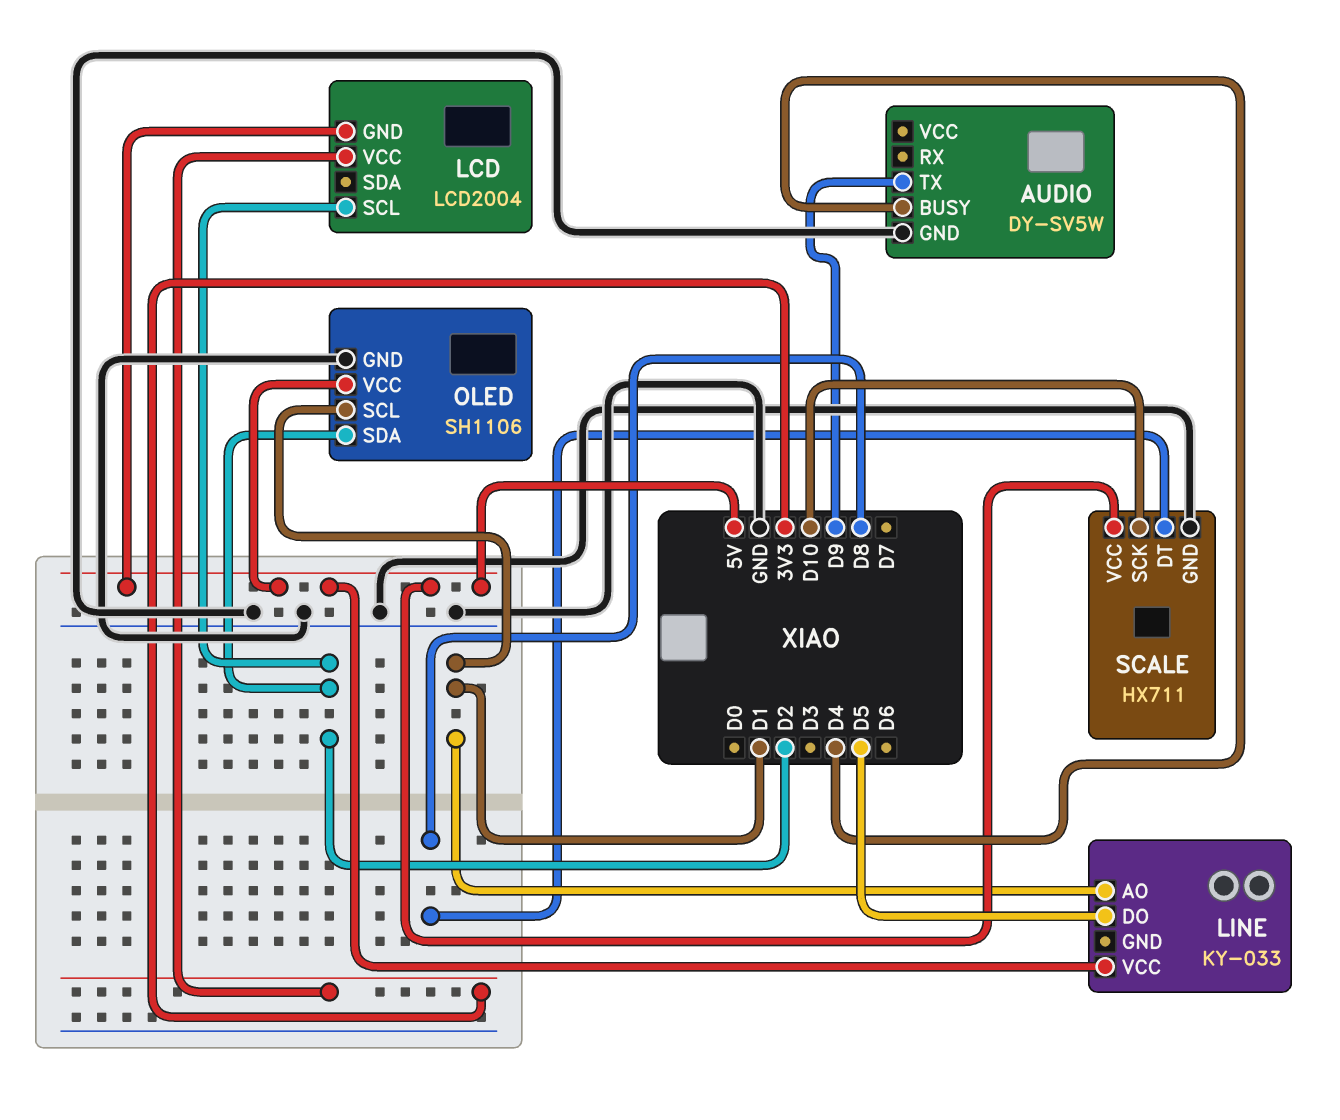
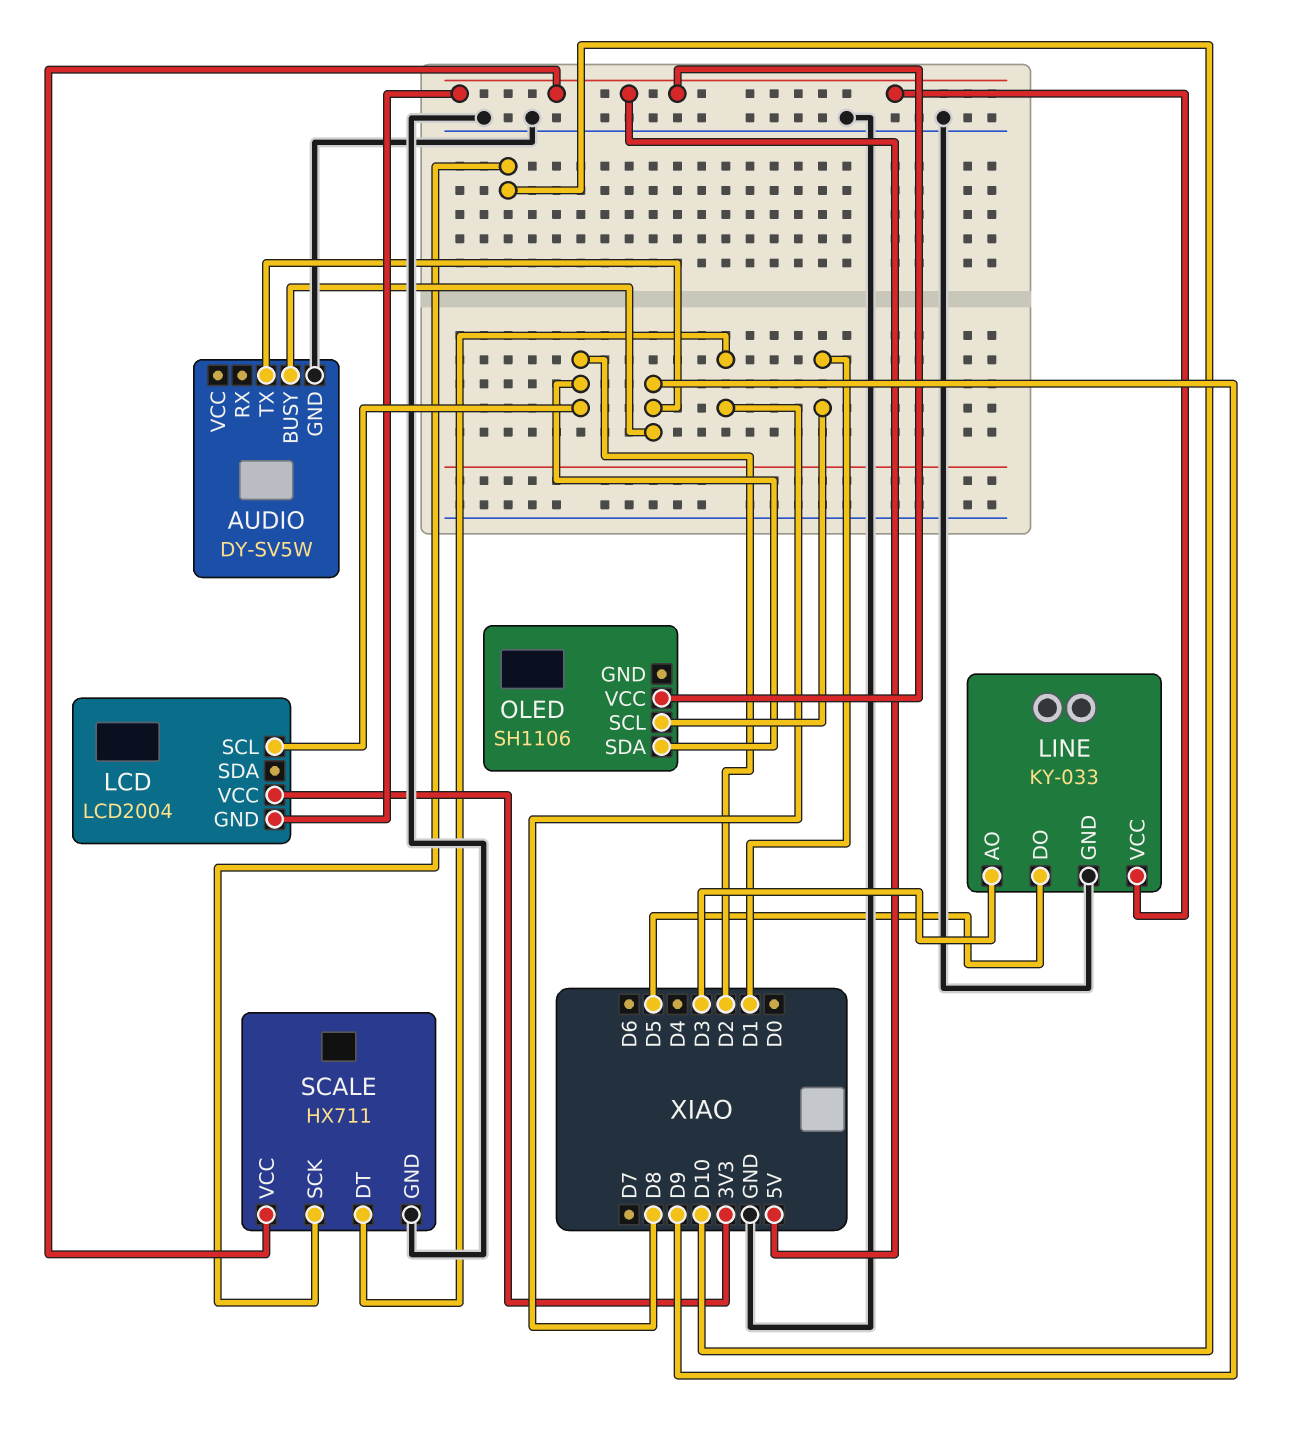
AUDIO pin BUSY: D4 -> D9
LINE pin AO: D1 -> D3
LINE pin GND: none -> GND
OLED pin GND: GND -> none

